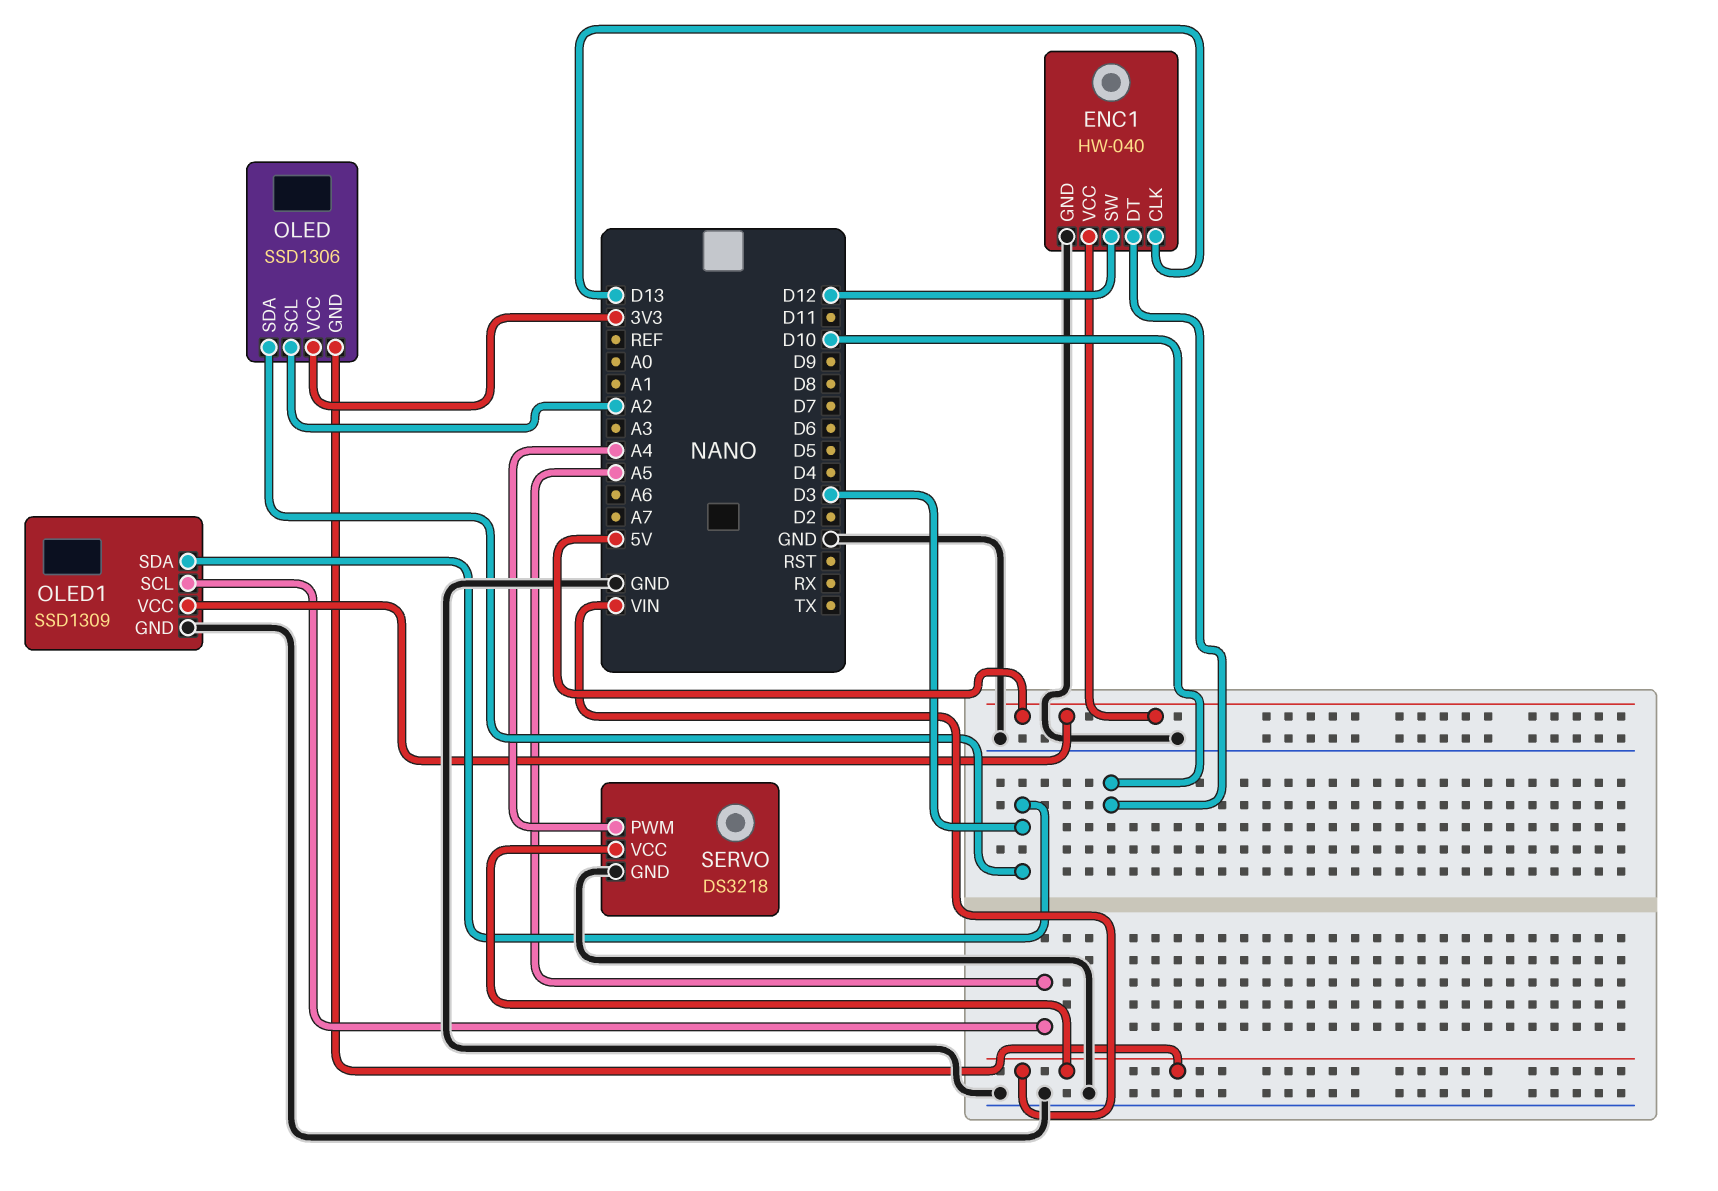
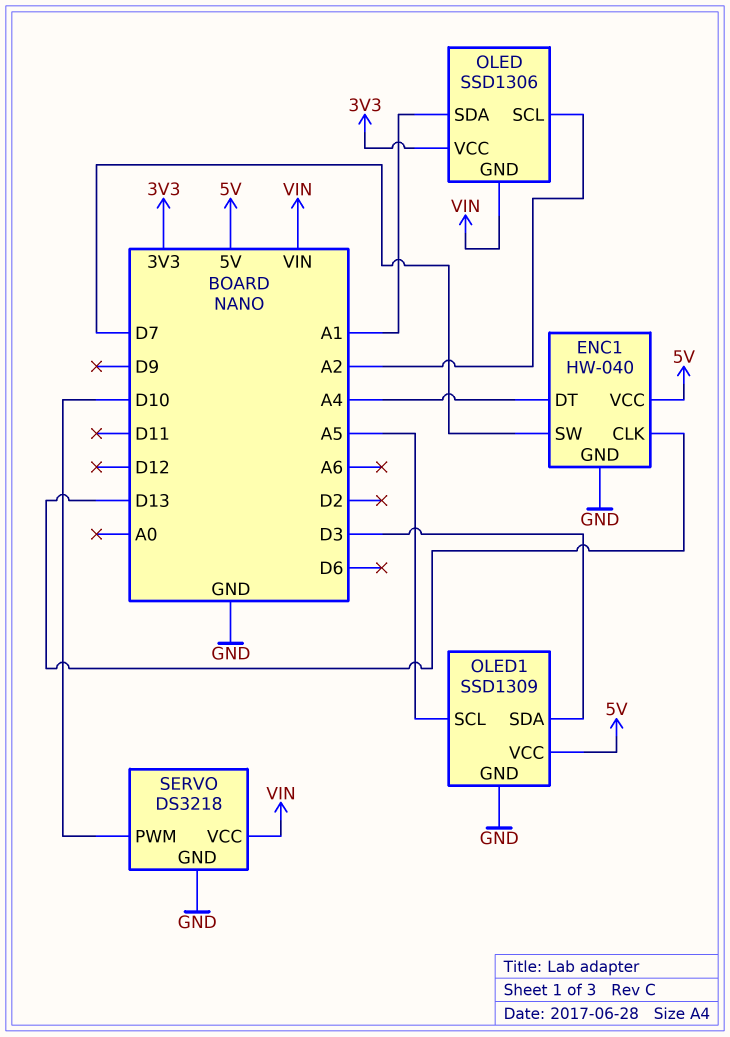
ENC1 pin DT: D10 -> A4
ENC1 pin SW: D12 -> D7
OLED pin SDA: D3 -> A1
SERVO pin PWM: A4 -> D10

